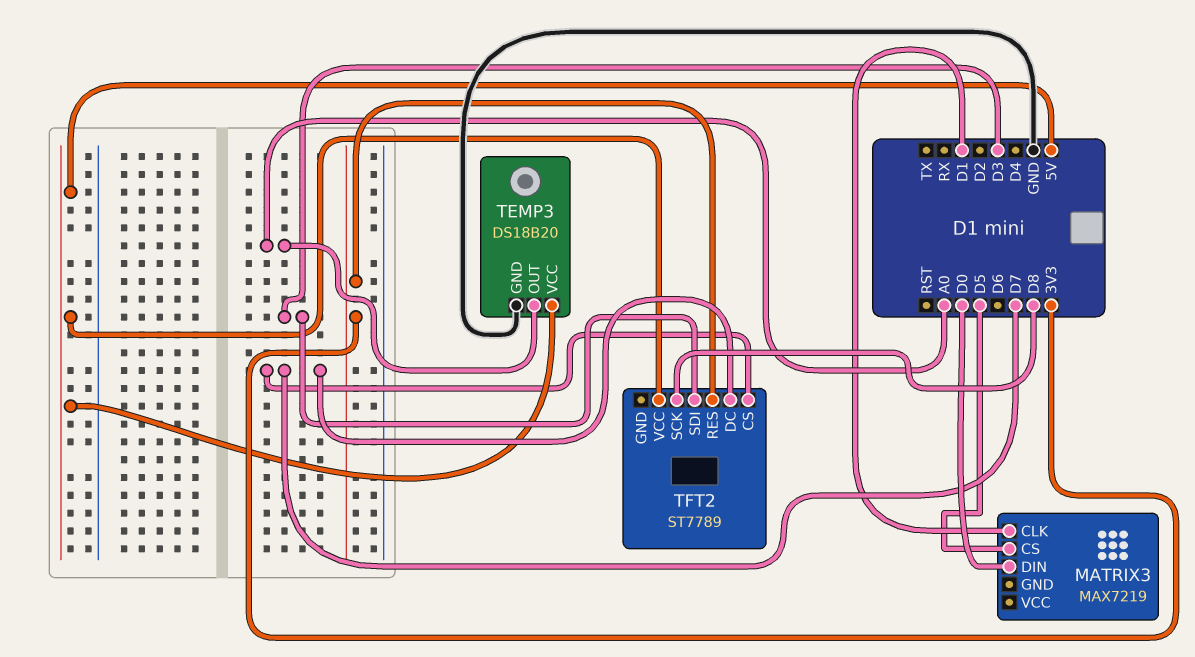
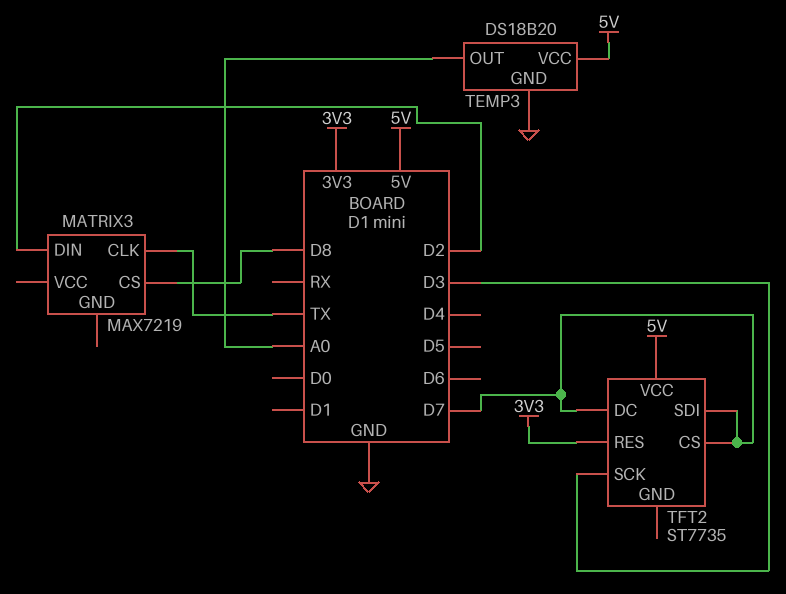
MATRIX3 pin CLK: D1 -> TX
MATRIX3 pin CS: D5 -> D8
MATRIX3 pin DIN: D0 -> D2
TFT2: ST7789 -> ST7735
TFT2 pin SCK: D8 -> D3
TFT2 pin SDI: D3 -> D7

